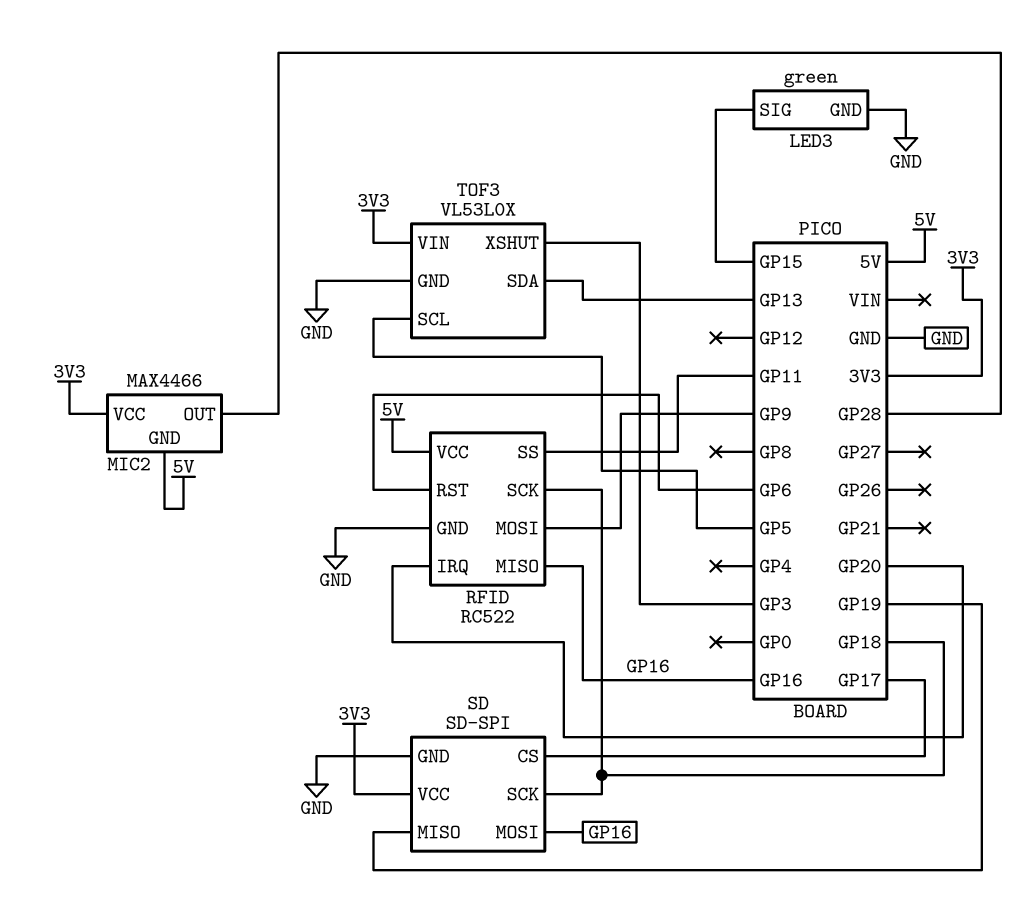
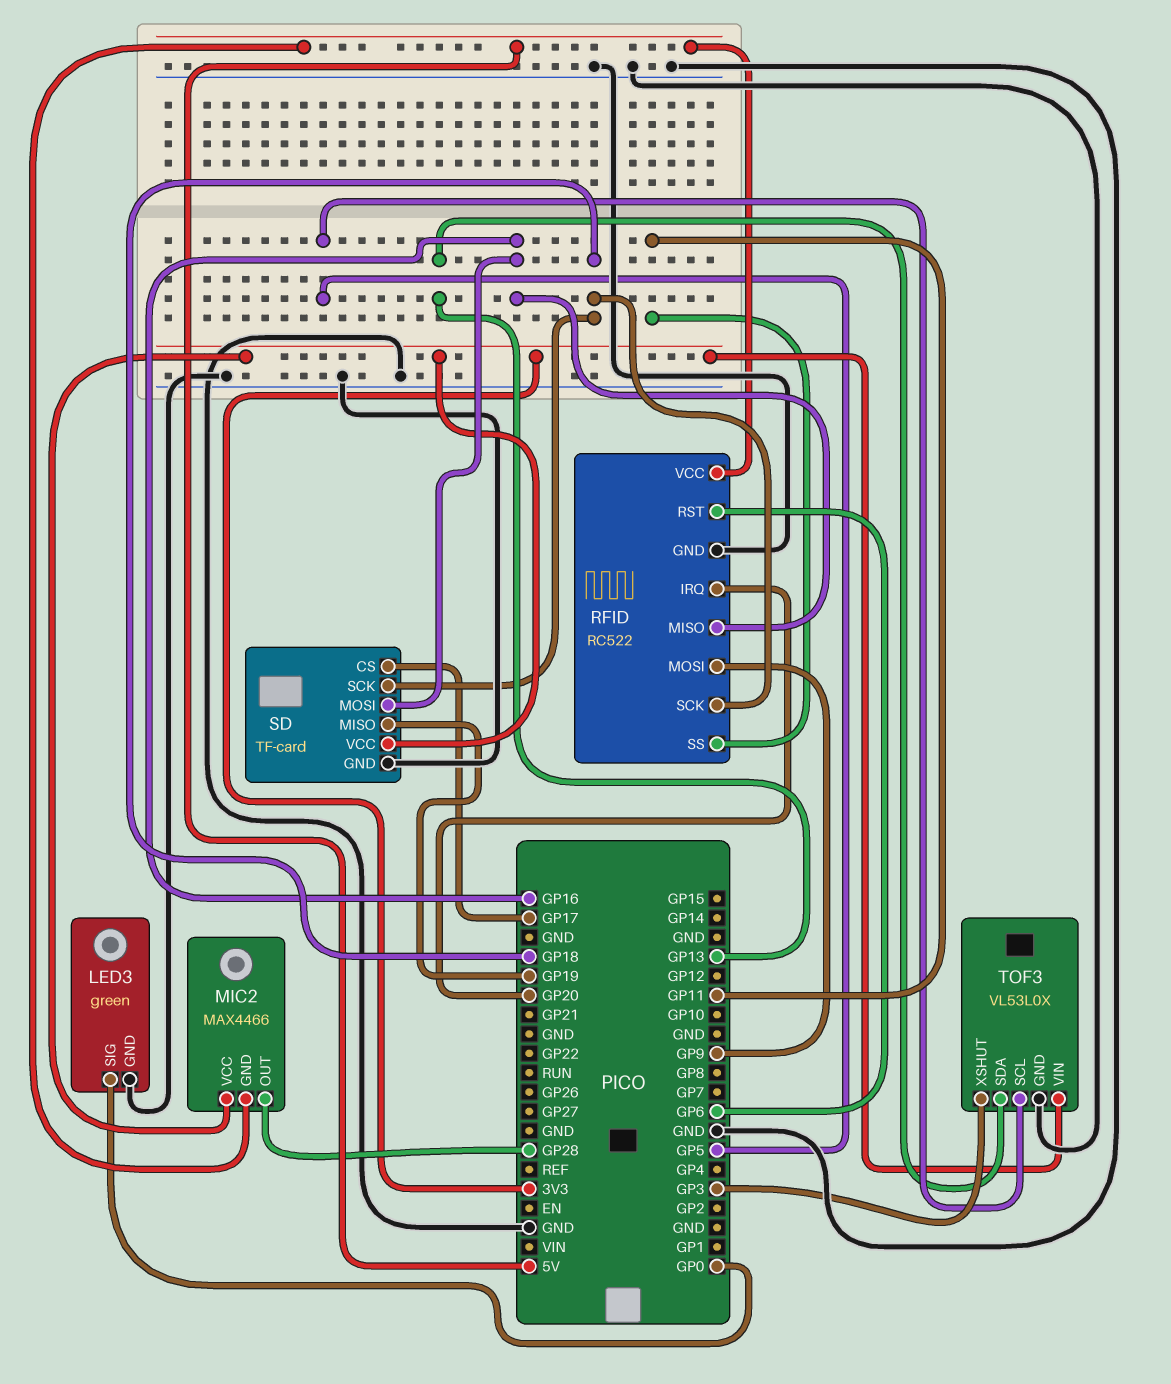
LED3 pin SIG: GP15 -> GP0
SD: SD-SPI -> TF-card

